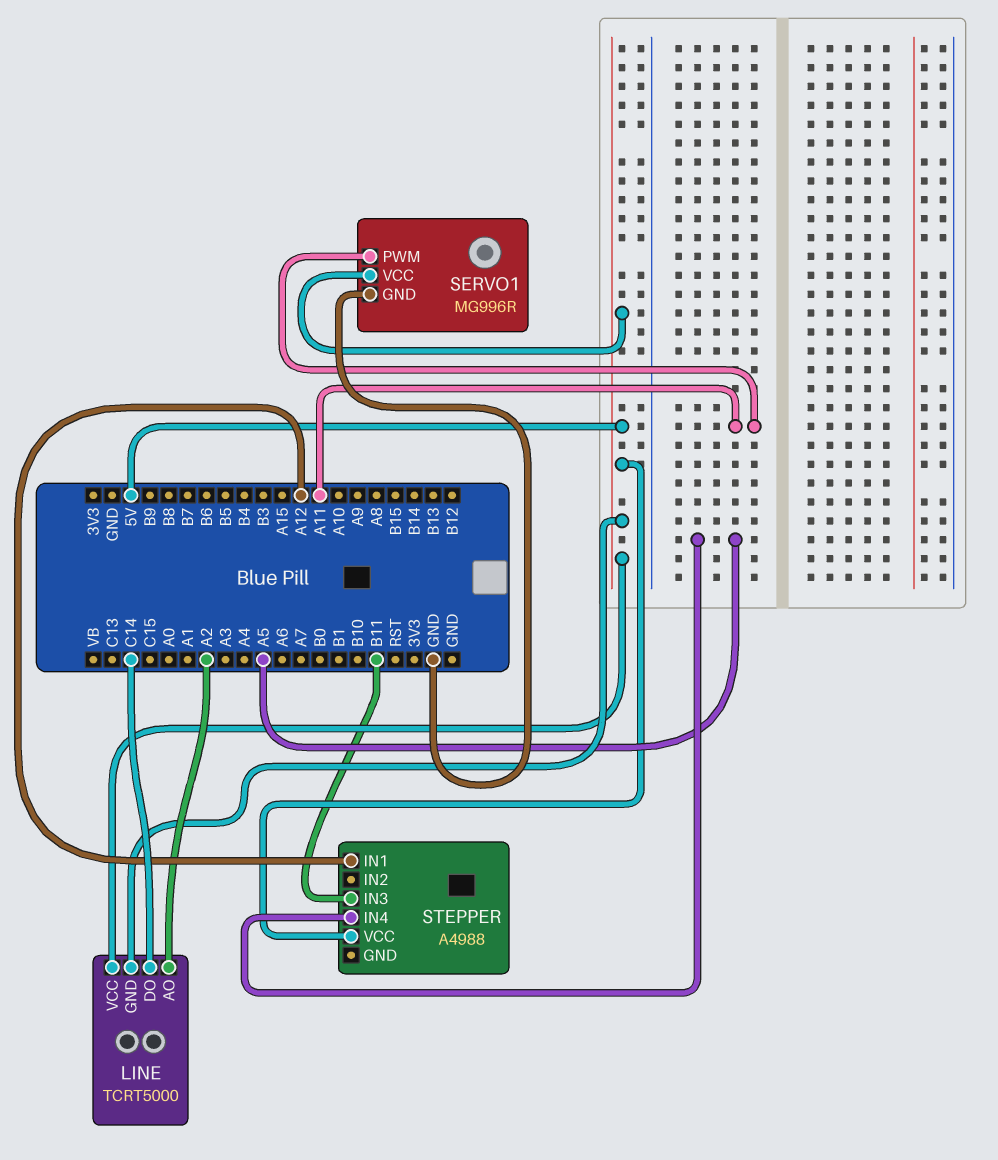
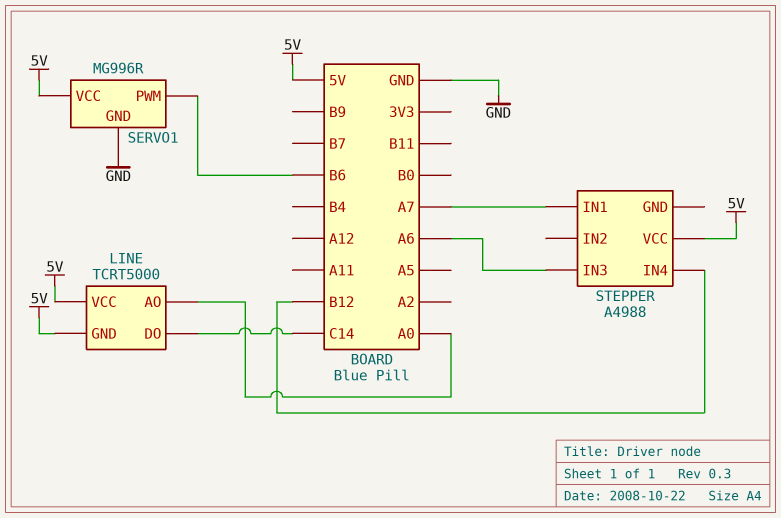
LINE pin AO: A2 -> A0
SERVO1 pin PWM: A11 -> B6
STEPPER pin IN1: A12 -> A7
STEPPER pin IN3: B11 -> A6
STEPPER pin IN4: A5 -> B12

